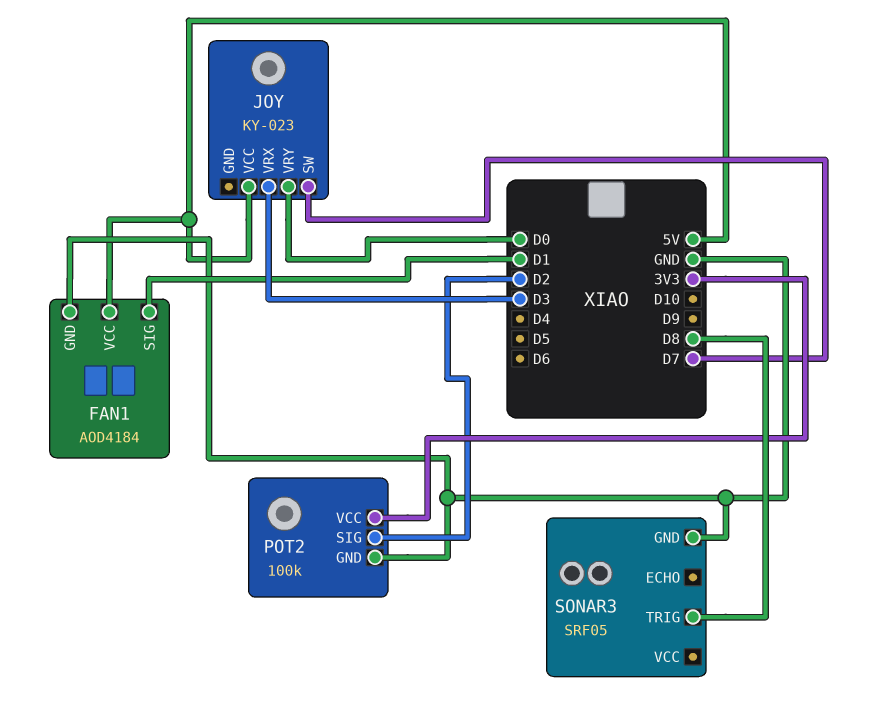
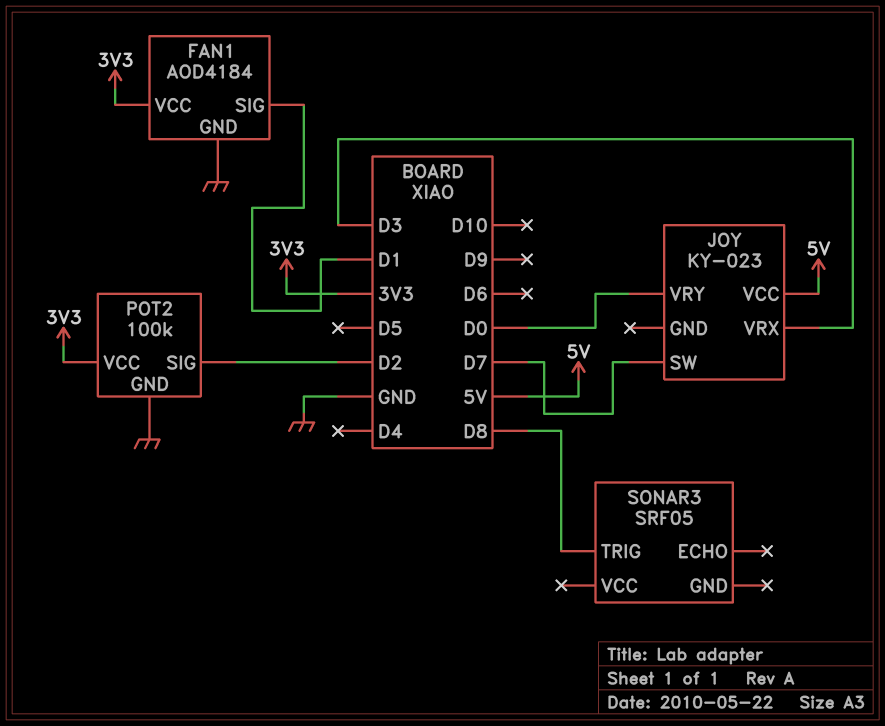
FAN1 pin VCC: 5V -> 3V3
SONAR3 pin GND: GND -> none

